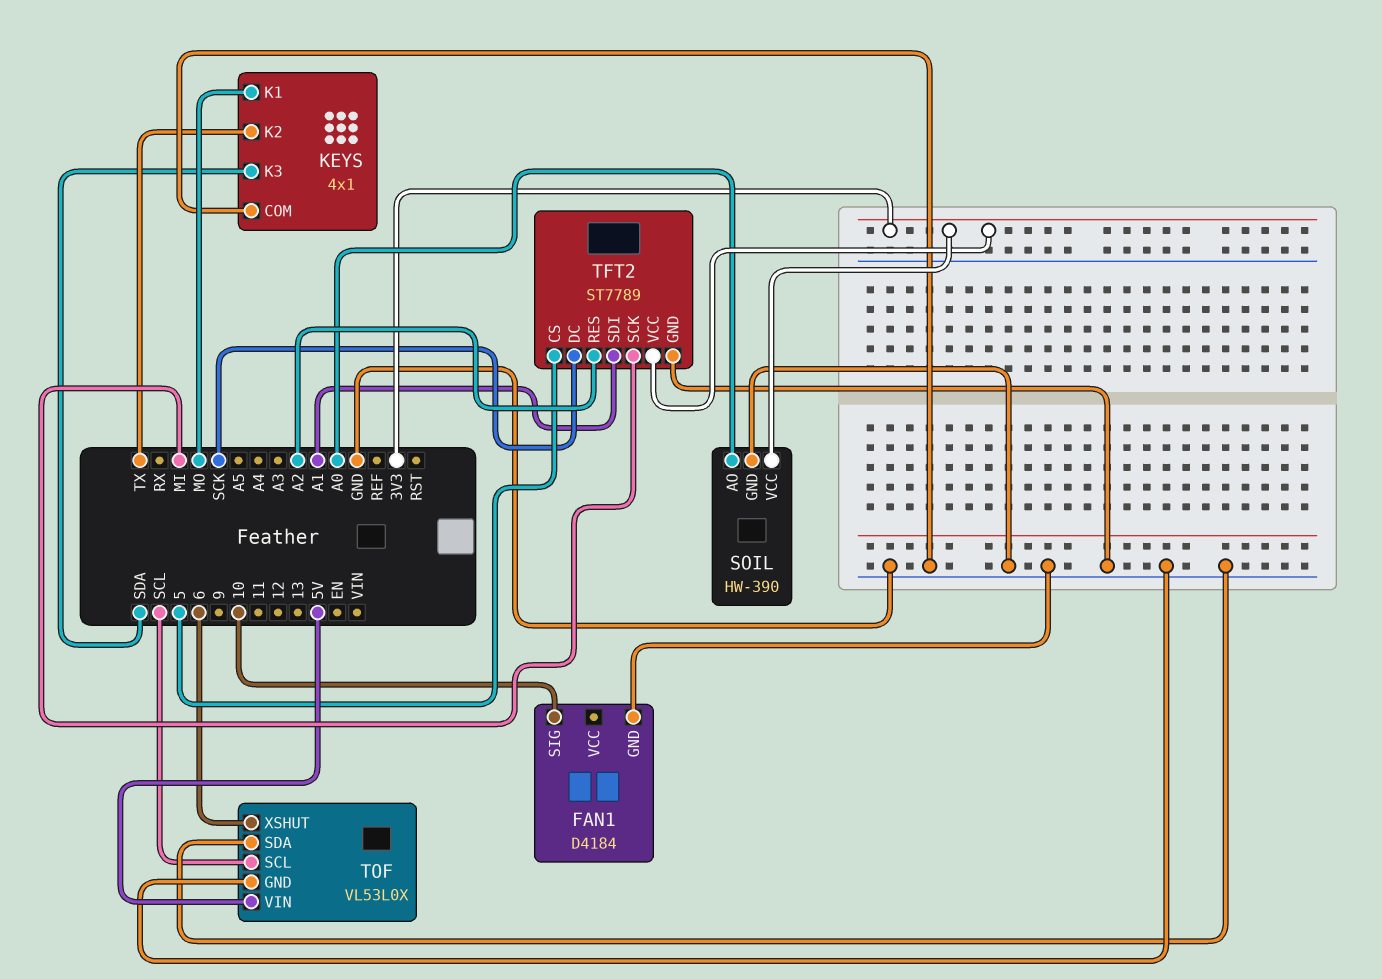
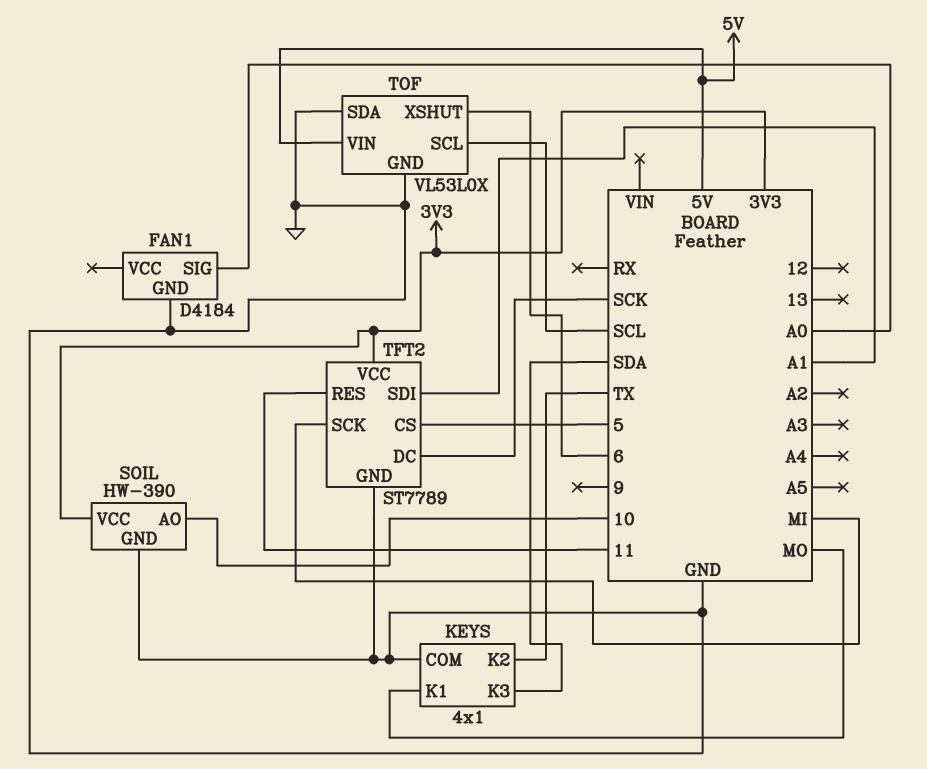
FAN1 pin SIG: 10 -> A0
SOIL pin AO: A0 -> 10
TFT2 pin RES: A2 -> 11

